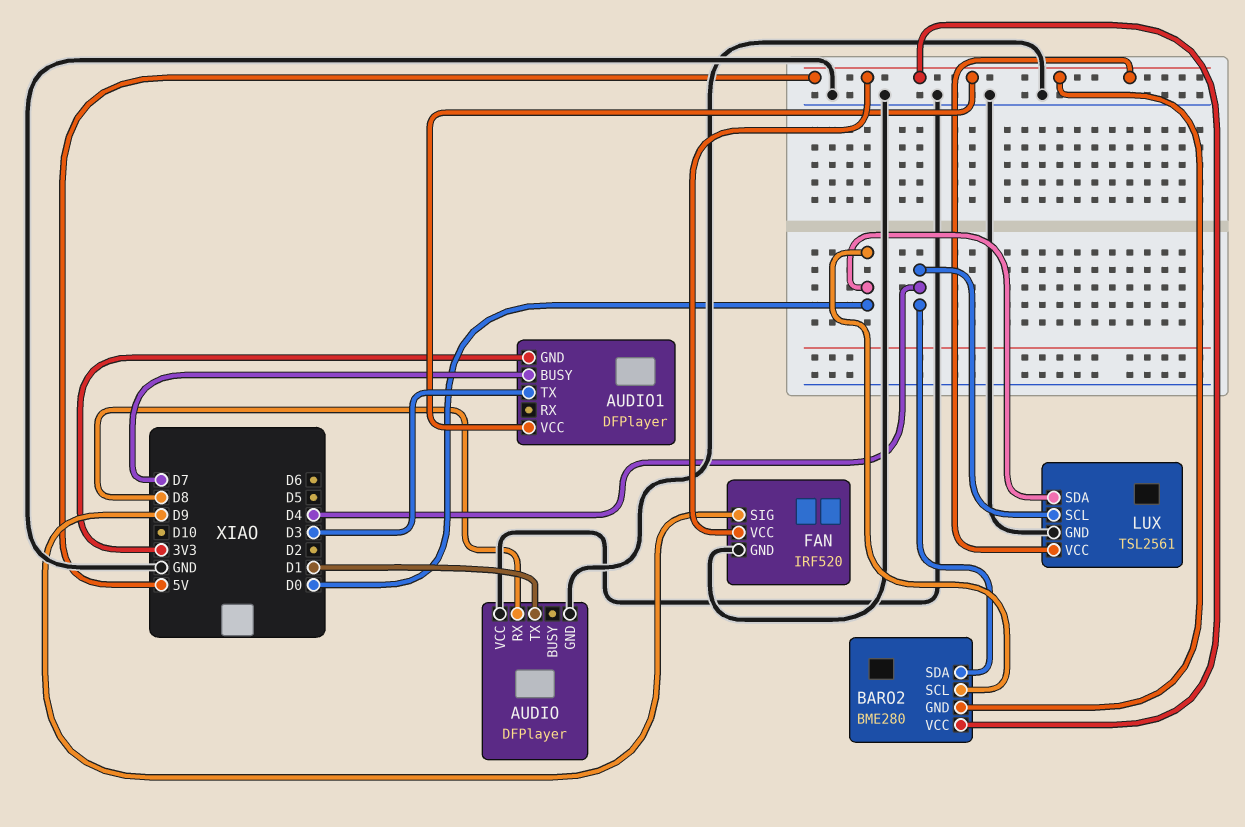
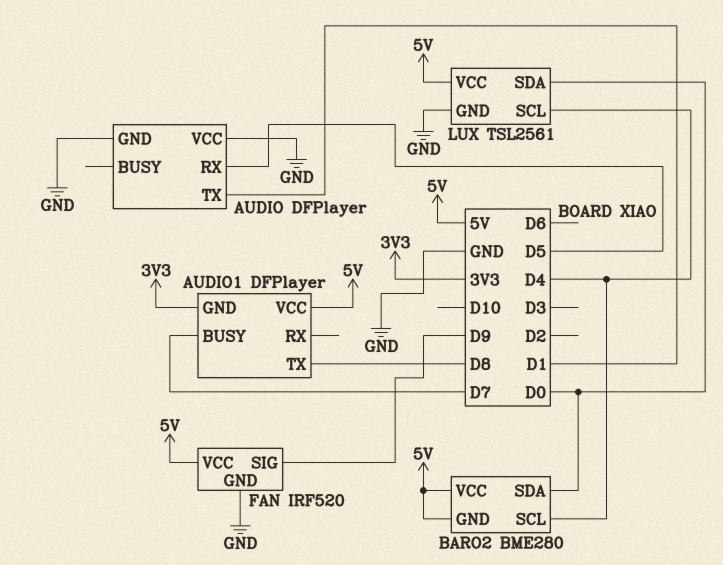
AUDIO pin RX: D8 -> D5
AUDIO1 pin TX: D3 -> D8
BARO2 pin SCL: D0 -> D4
BARO2 pin SDA: D4 -> D0

